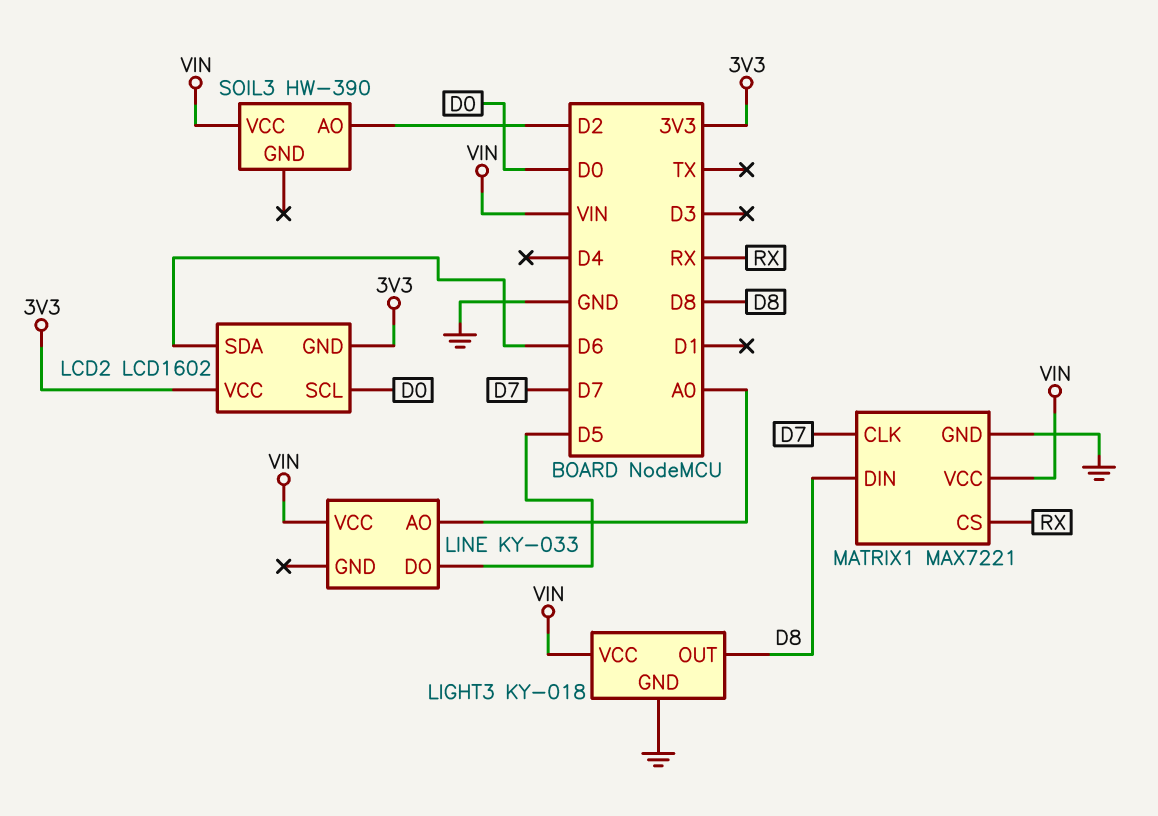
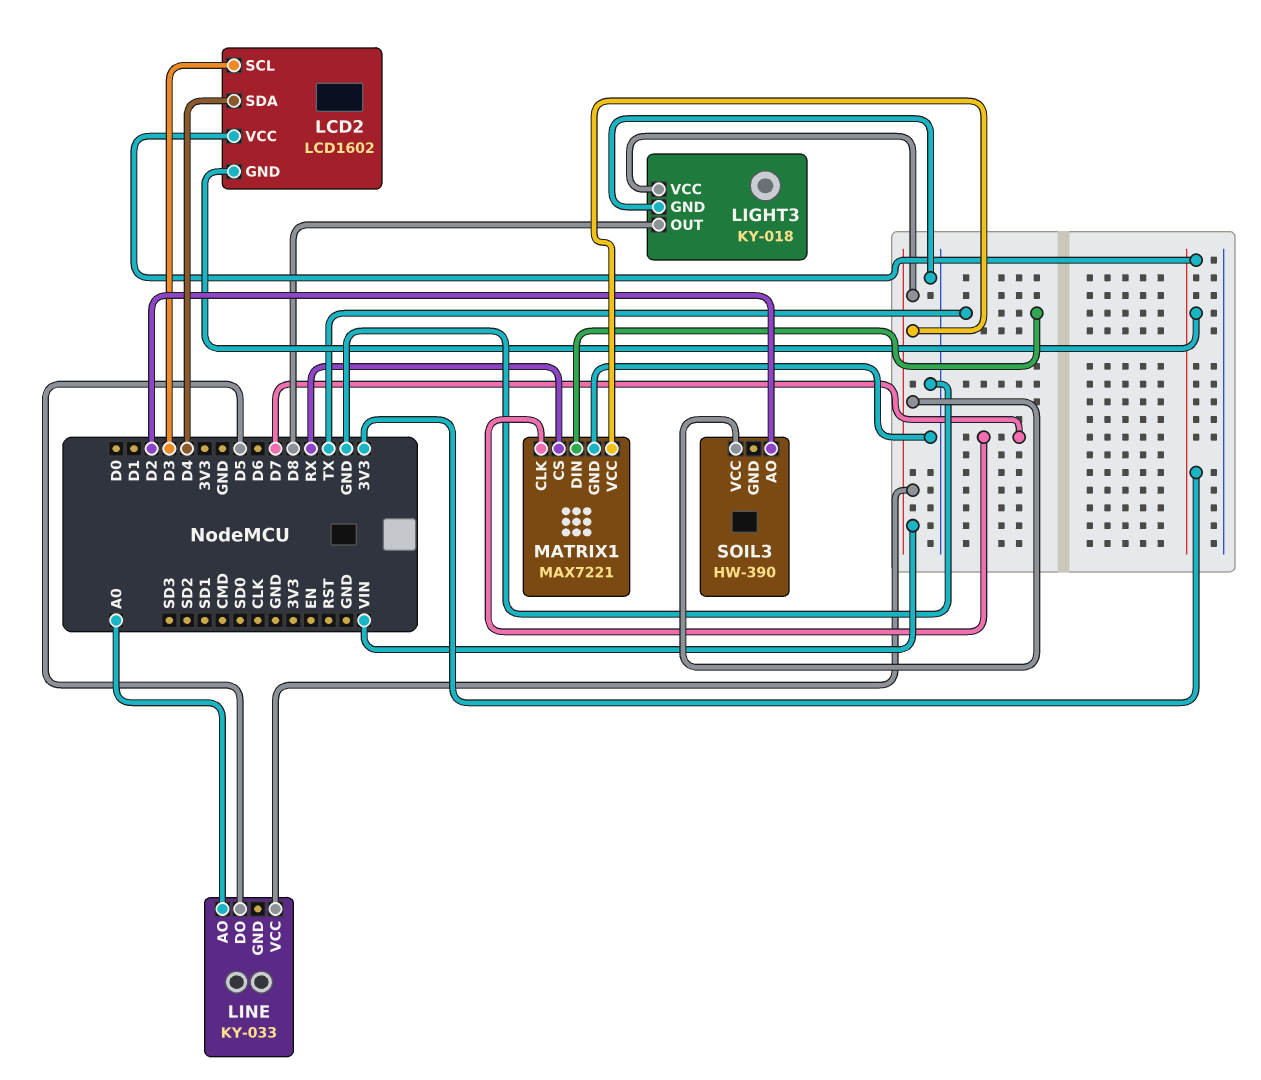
LCD2 pin SCL: D0 -> D3
LCD2 pin SDA: D6 -> D4
MATRIX1 pin DIN: D8 -> TX

